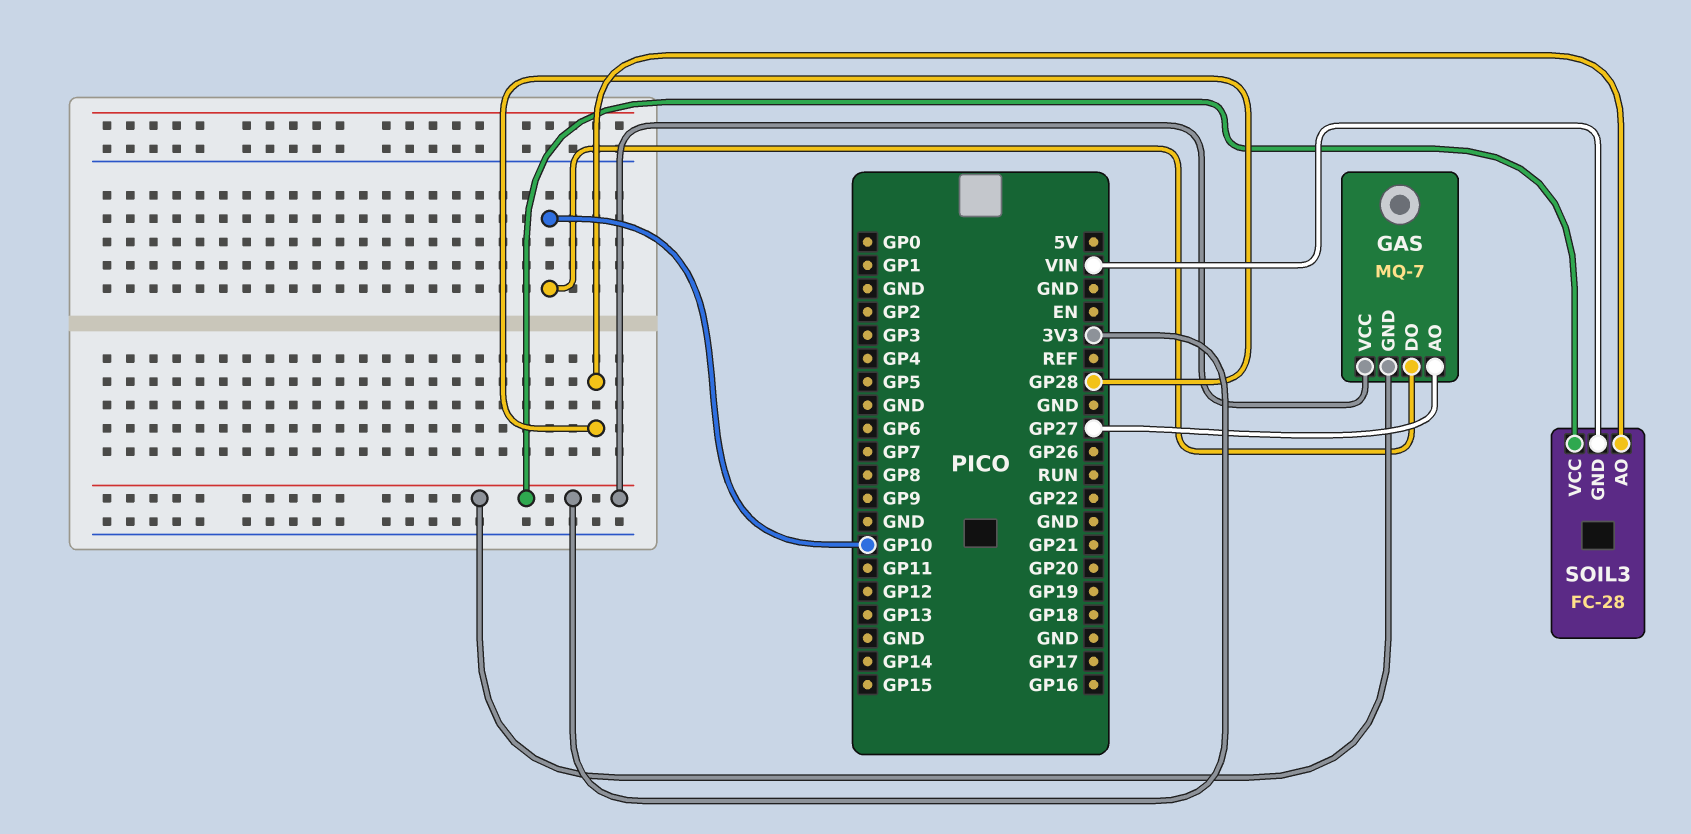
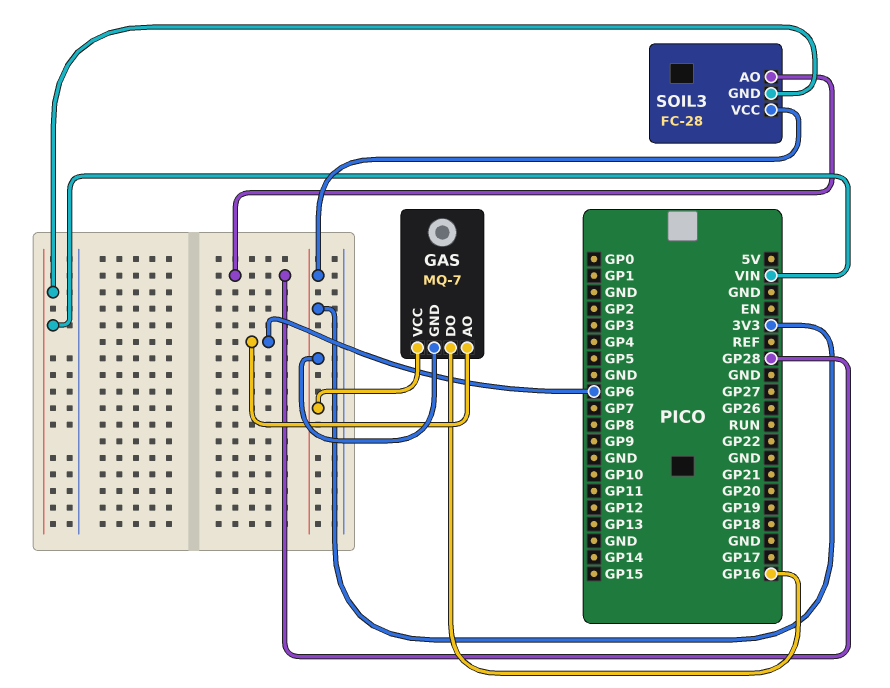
GAS pin AO: GP27 -> GP6
GAS pin DO: GP10 -> GP16

